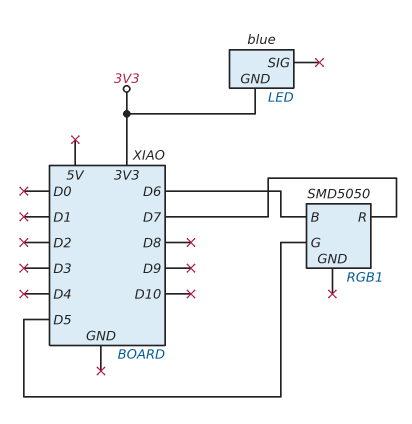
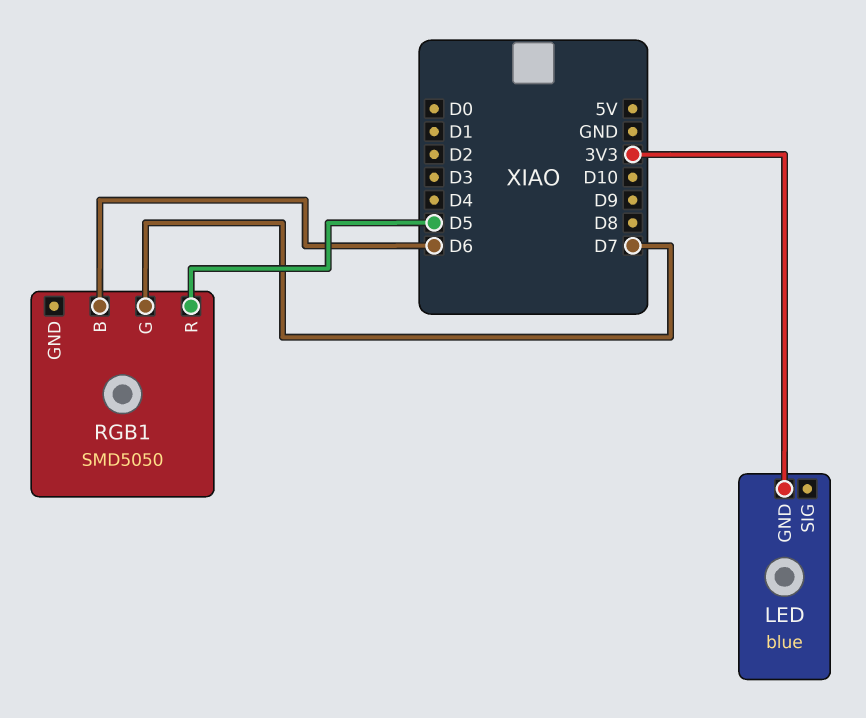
RGB1 pin G: D5 -> D7
RGB1 pin R: D7 -> D5

